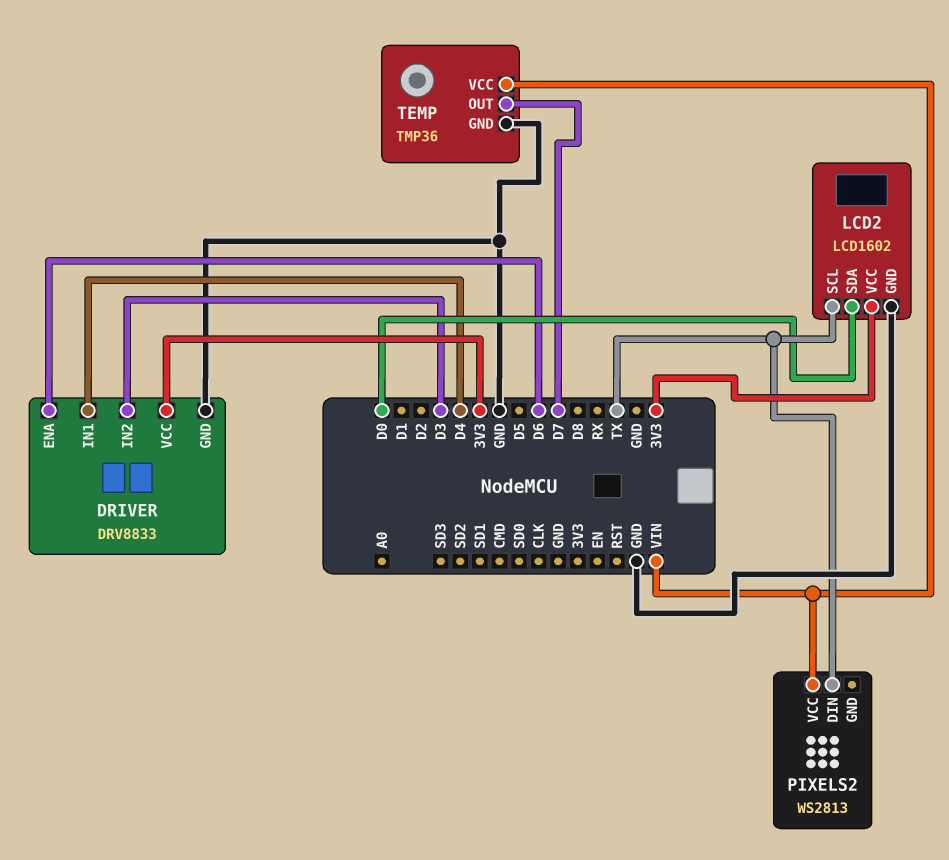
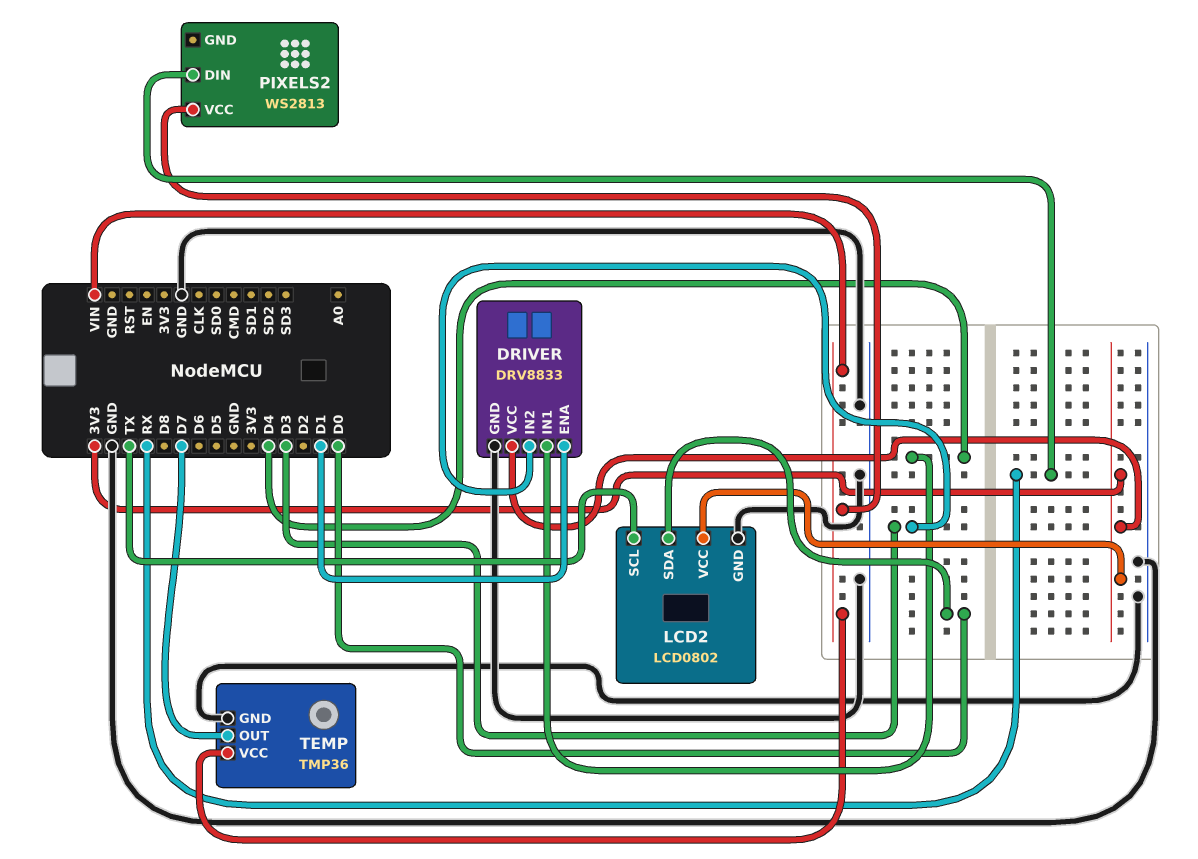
DRIVER pin ENA: D6 -> D1
LCD2: LCD1602 -> LCD0802
PIXELS2 pin DIN: TX -> RX

